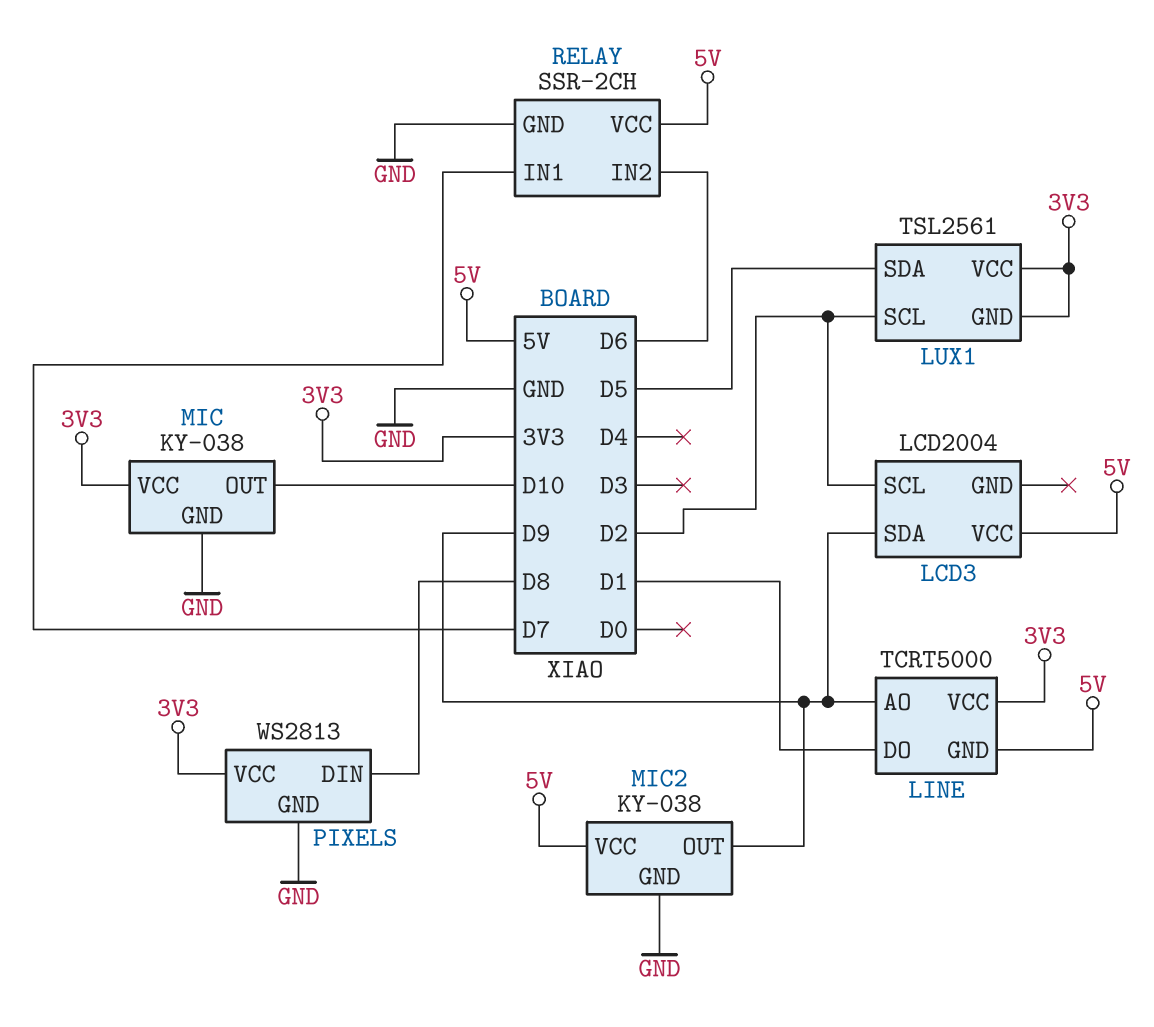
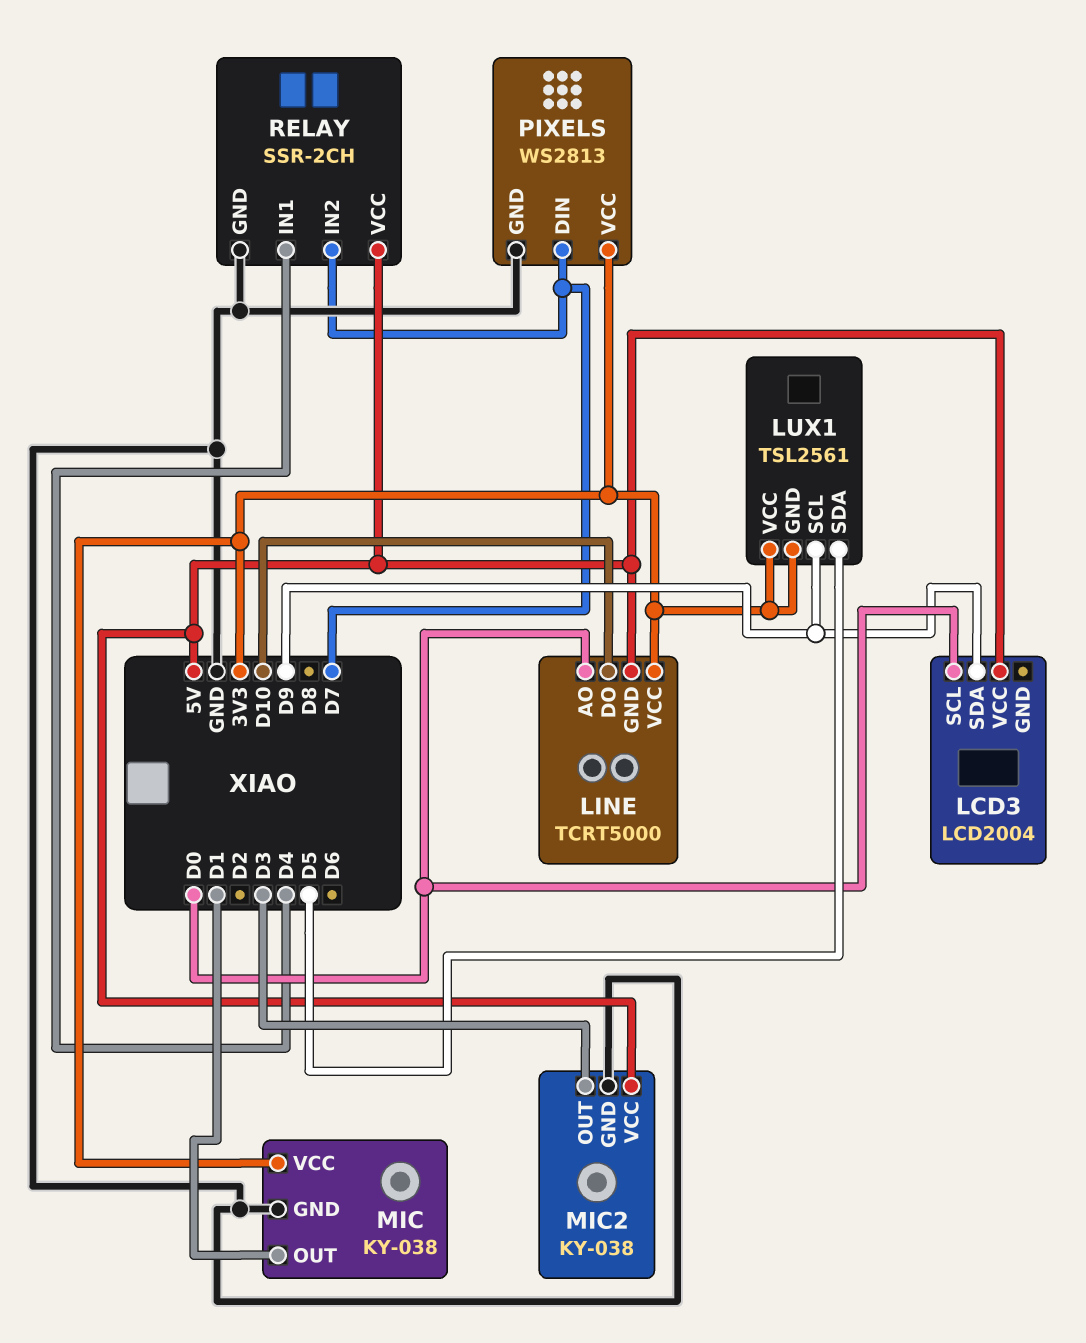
LCD3 pin SCL: D2 -> D0
LINE pin AO: D9 -> D0
LINE pin DO: D1 -> D10
LUX1 pin SCL: D2 -> D9
MIC pin OUT: D10 -> D1
MIC2 pin OUT: D9 -> D3
PIXELS pin DIN: D8 -> D7
RELAY pin IN1: D7 -> D4
RELAY pin IN2: D6 -> D7

